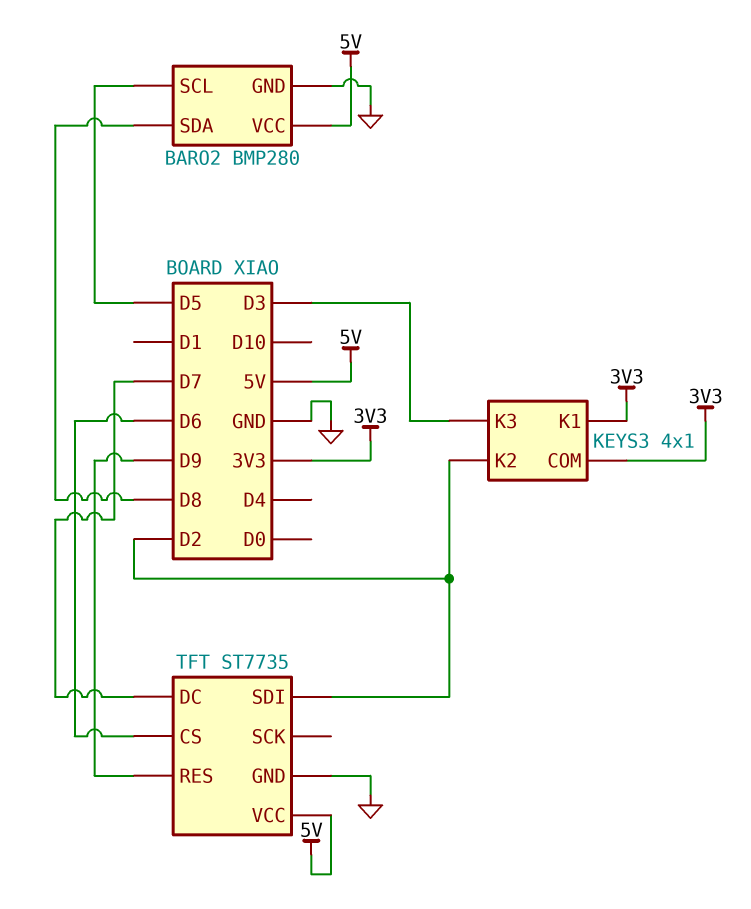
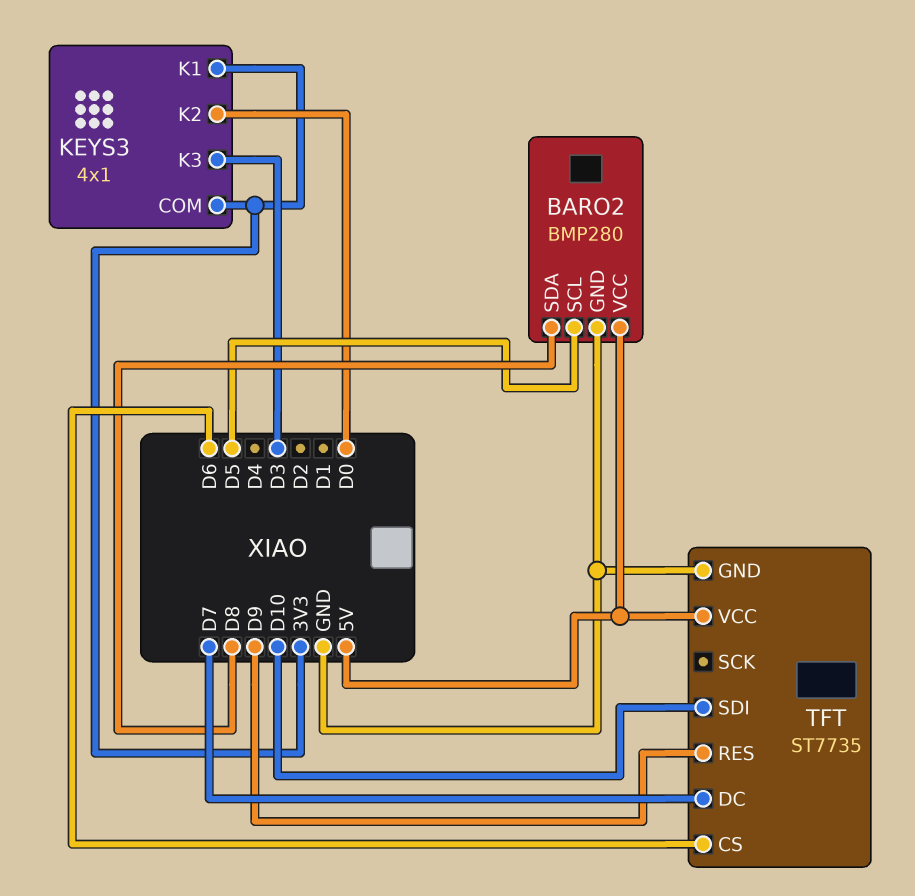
KEYS3 pin K2: D2 -> D0
TFT pin SDI: D2 -> D10

